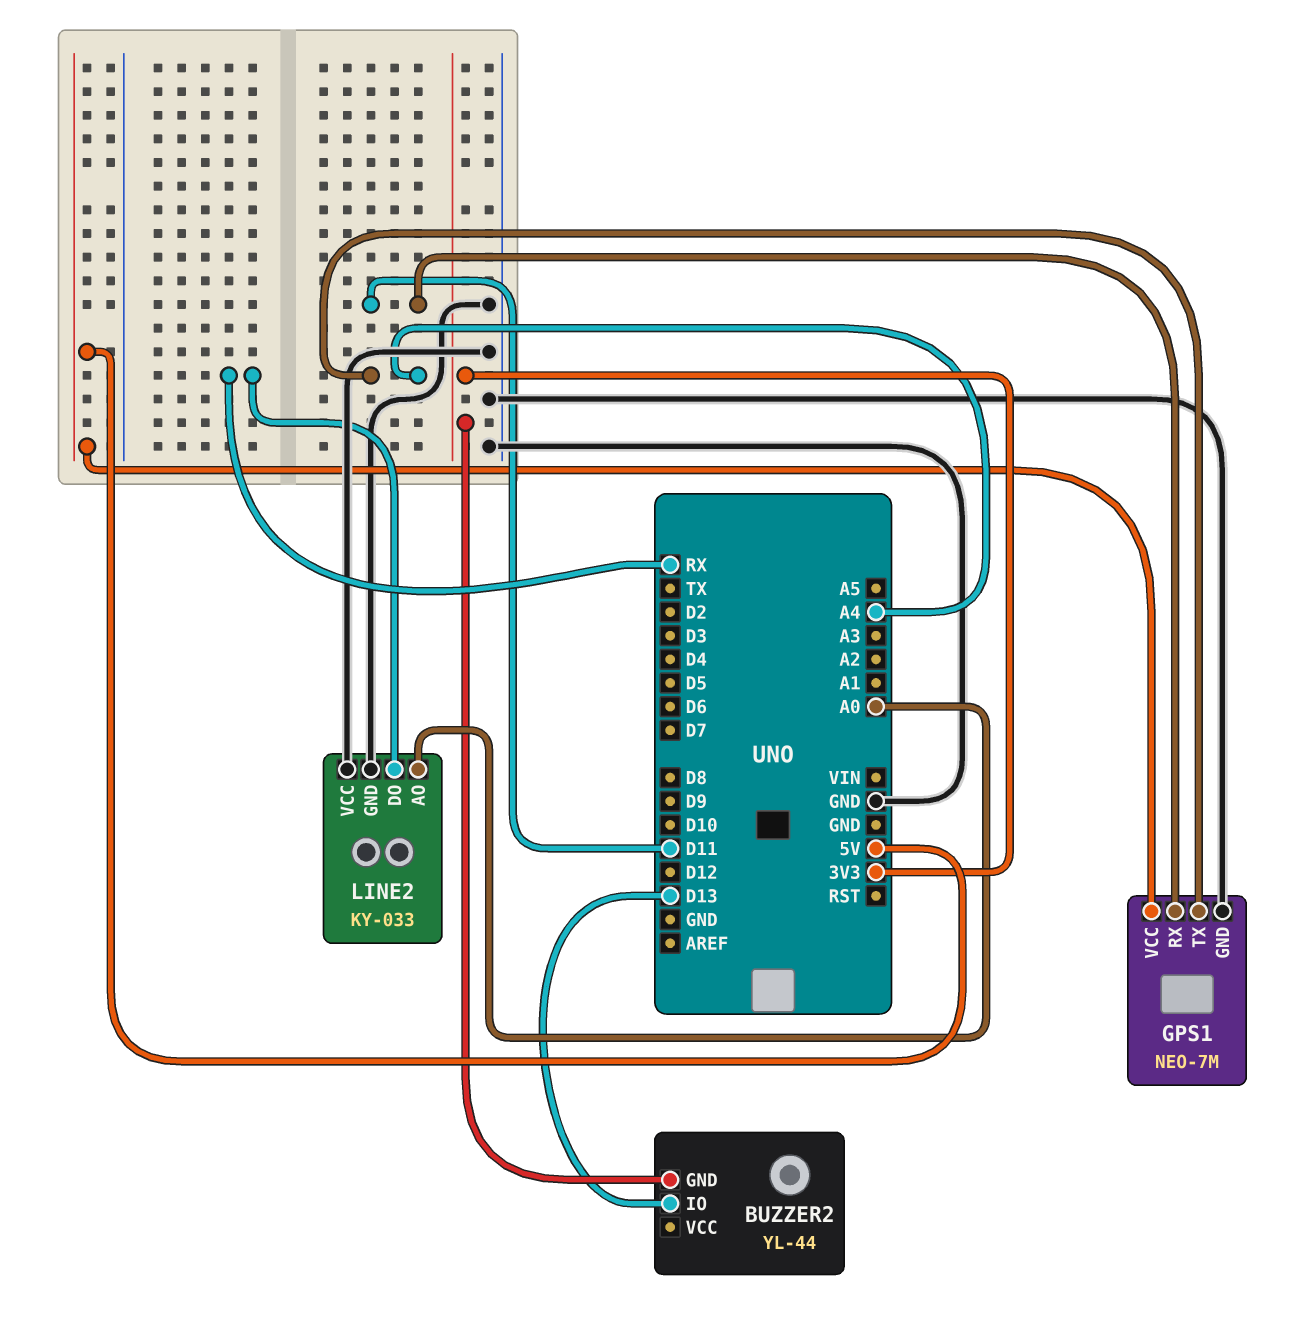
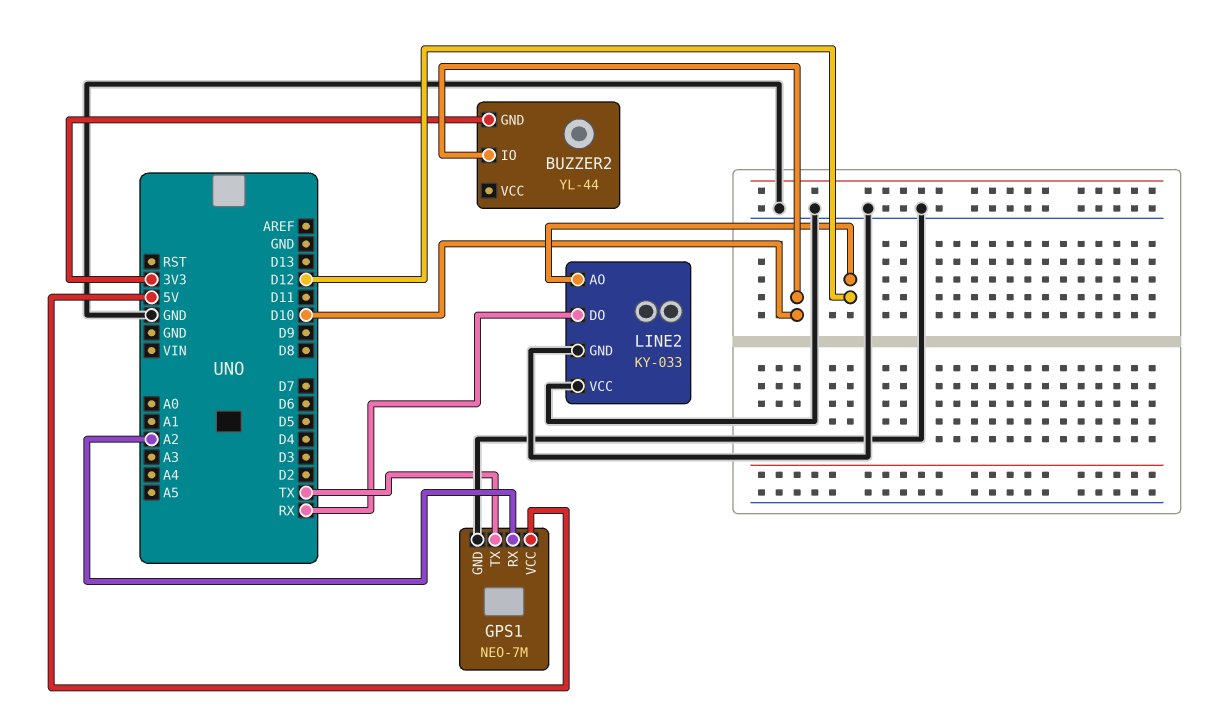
BUZZER2 pin IO: D13 -> D10
GPS1 pin RX: D11 -> A2
GPS1 pin TX: A4 -> TX
LINE2 pin AO: A0 -> D12

